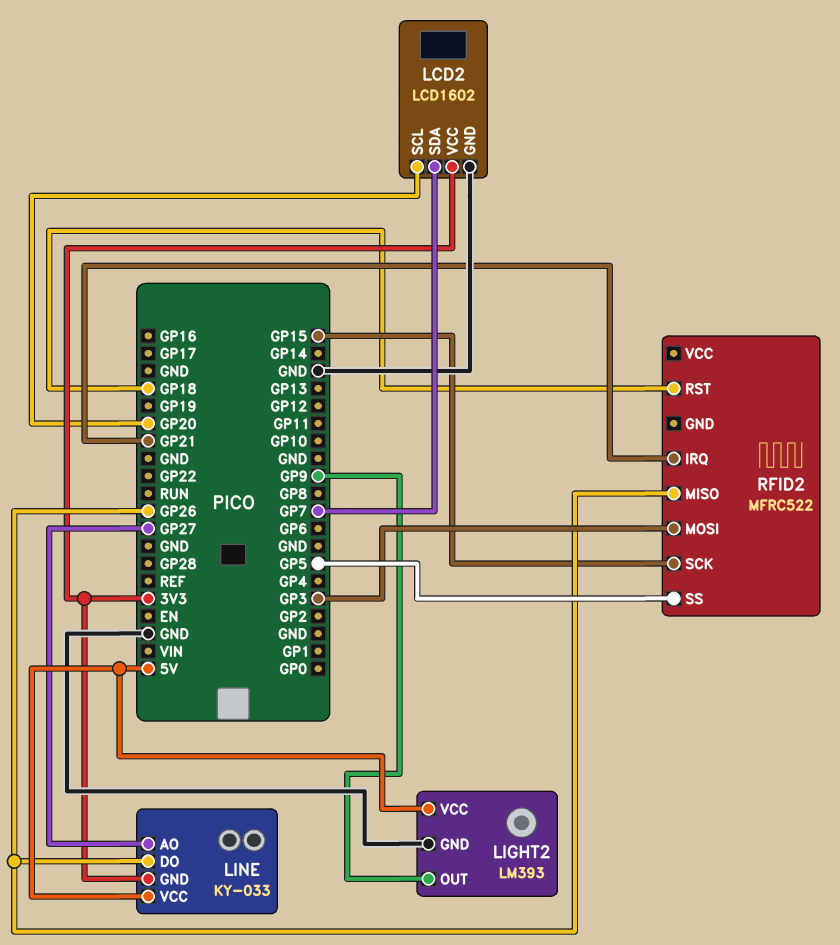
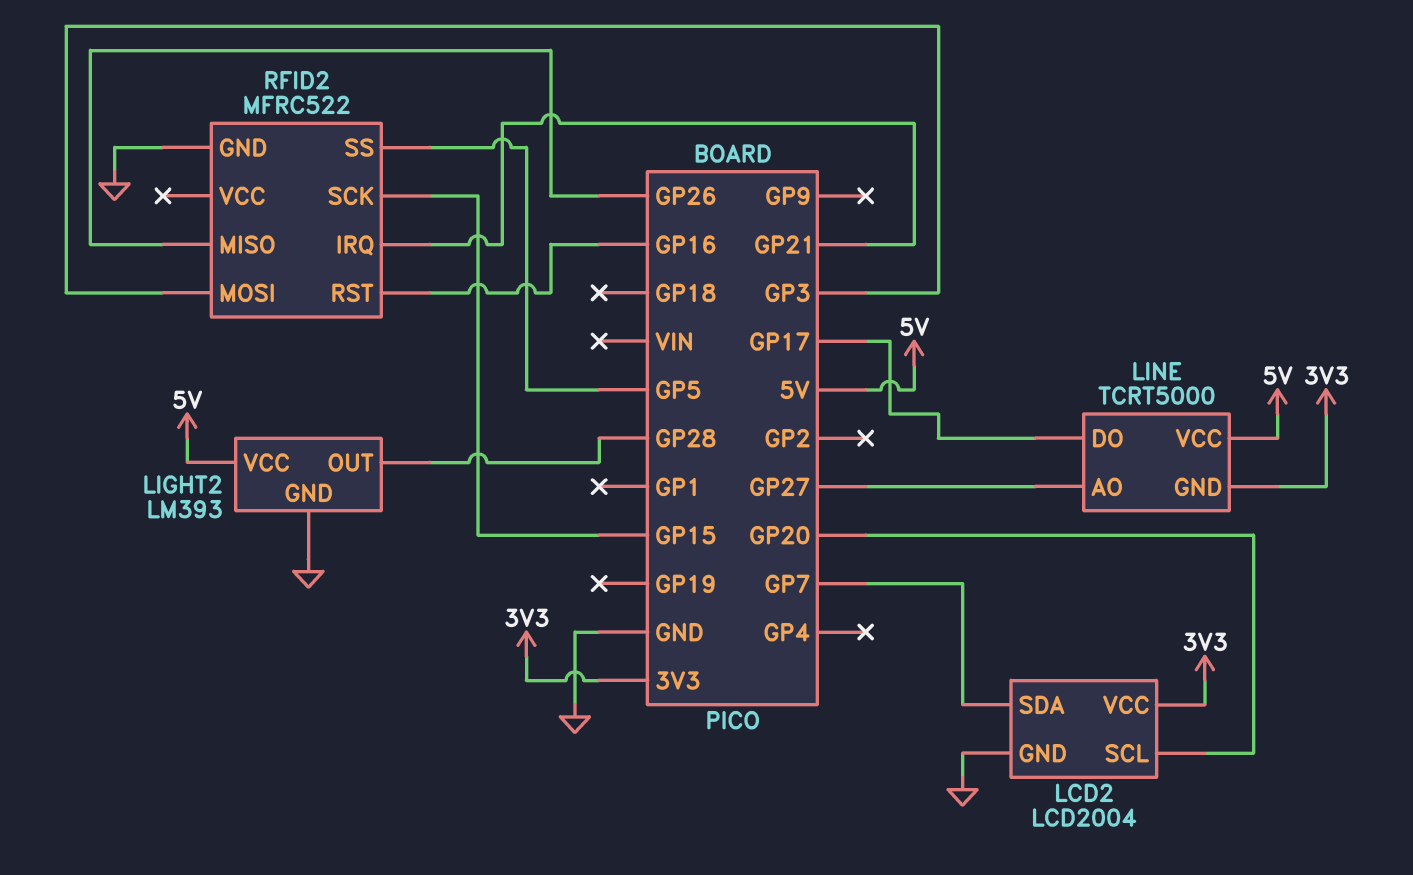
LCD2: LCD1602 -> LCD2004
LIGHT2 pin OUT: GP9 -> GP28
LINE: KY-033 -> TCRT5000
LINE pin DO: GP26 -> GP17
RFID2 pin GND: none -> GND
RFID2 pin RST: GP18 -> GP16

